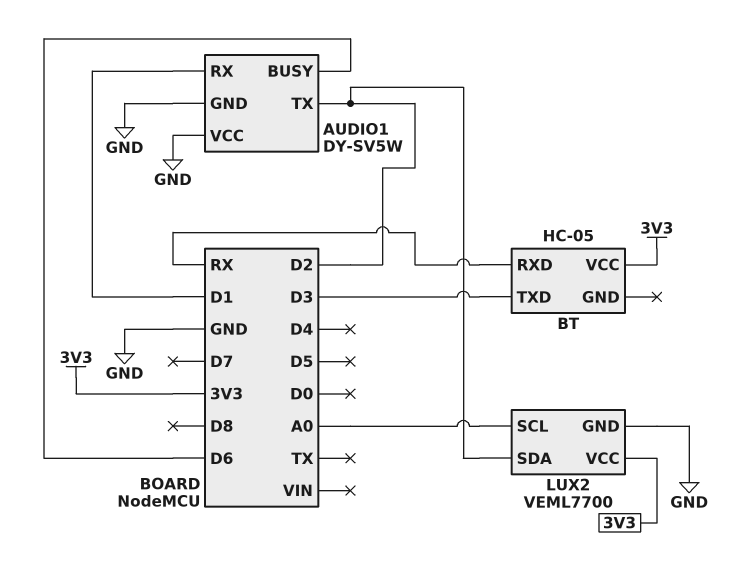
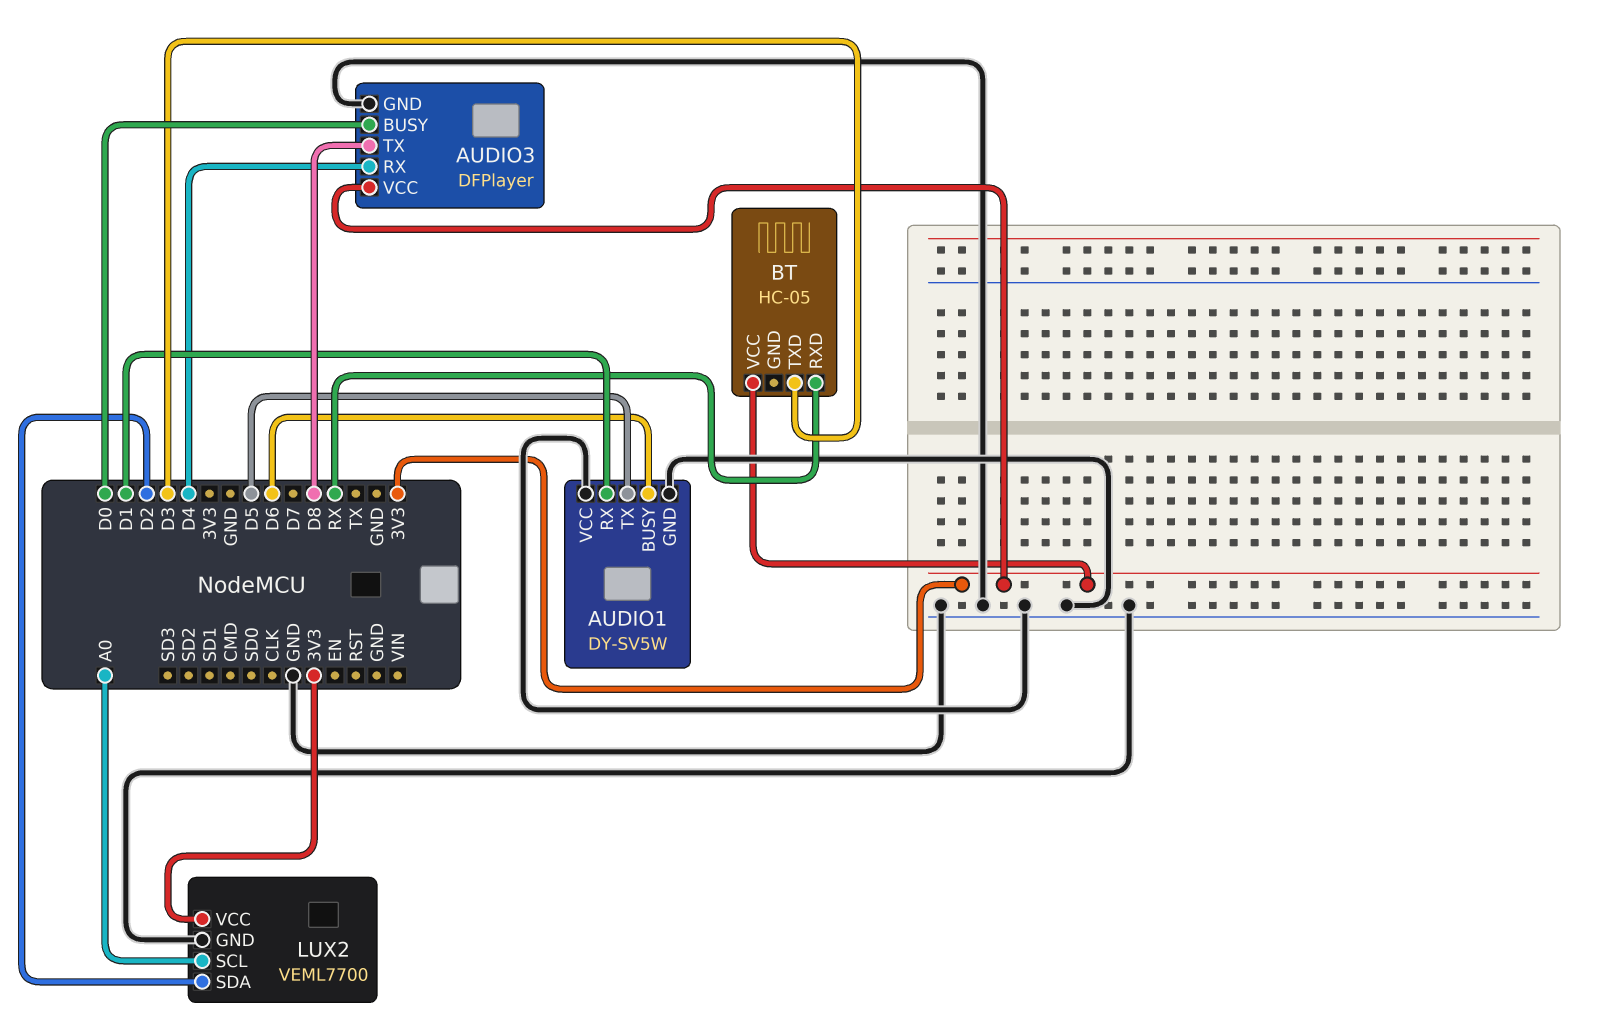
AUDIO1 pin TX: D2 -> D5
AUDIO3: none -> DFPlayer
AUDIO3 pin BUSY: none -> D0
AUDIO3 pin GND: none -> GND
AUDIO3 pin RX: none -> D4
AUDIO3 pin TX: none -> D8
AUDIO3 pin VCC: none -> 3V3

